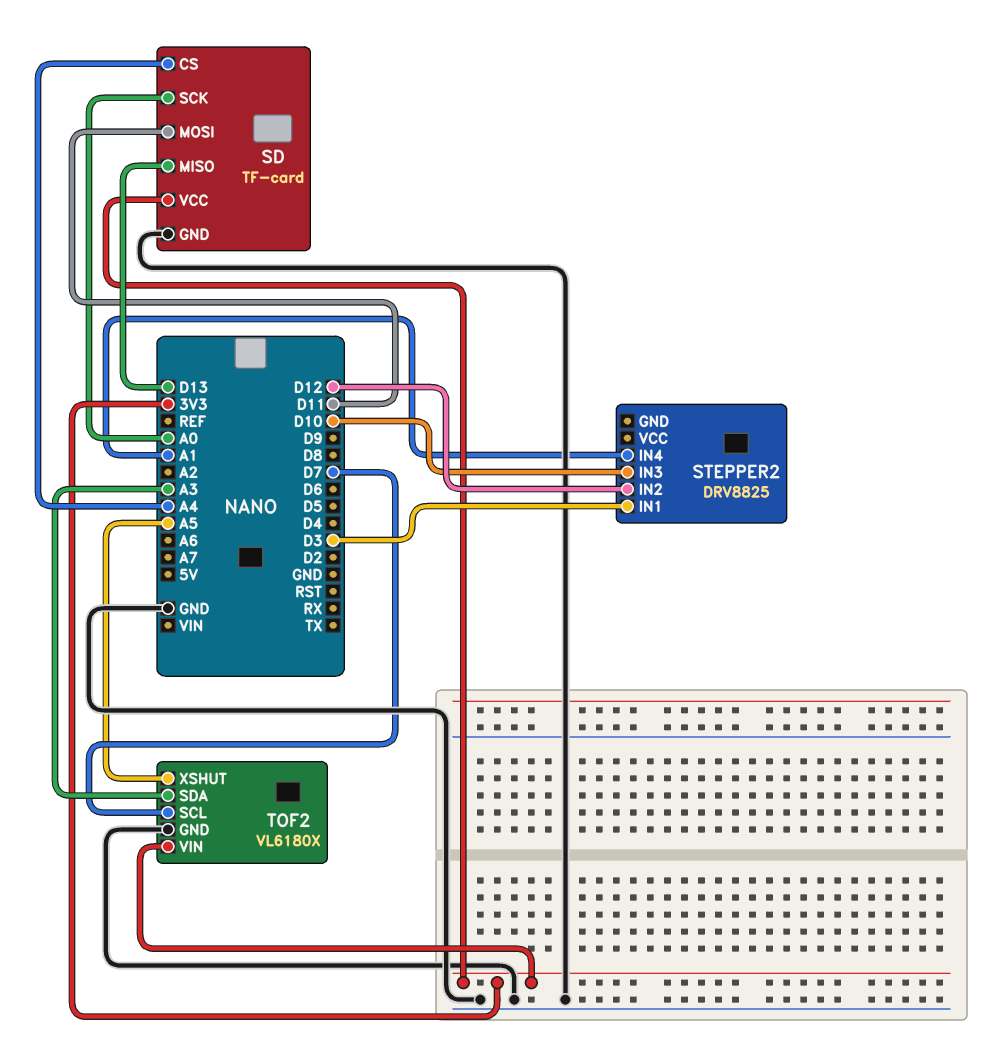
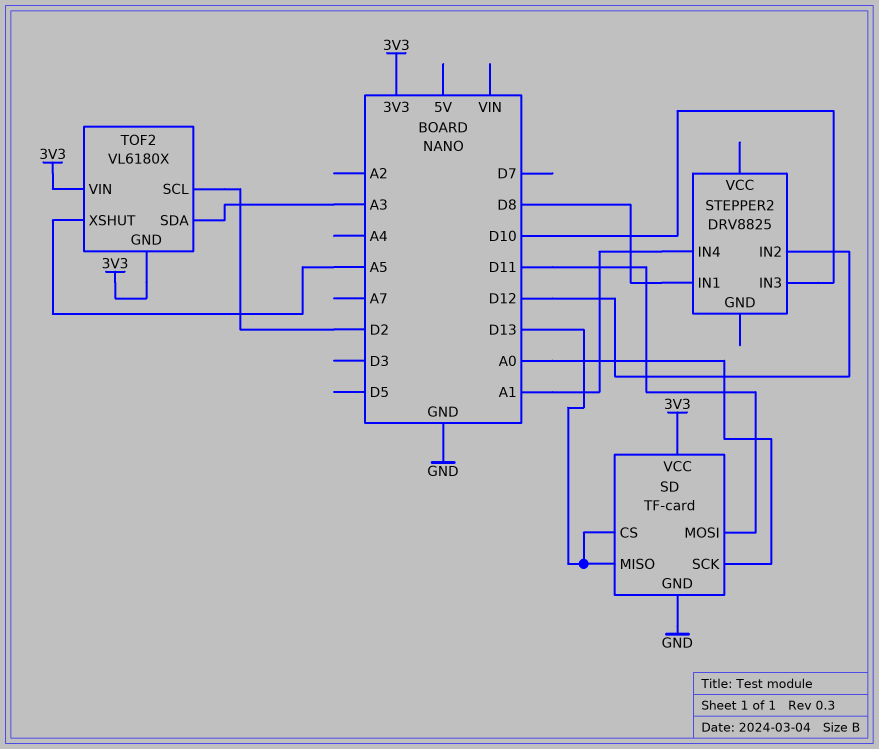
SD pin CS: A4 -> D13
STEPPER2 pin IN1: D3 -> D8
TOF2 pin GND: GND -> 3V3
TOF2 pin SCL: D7 -> D2

